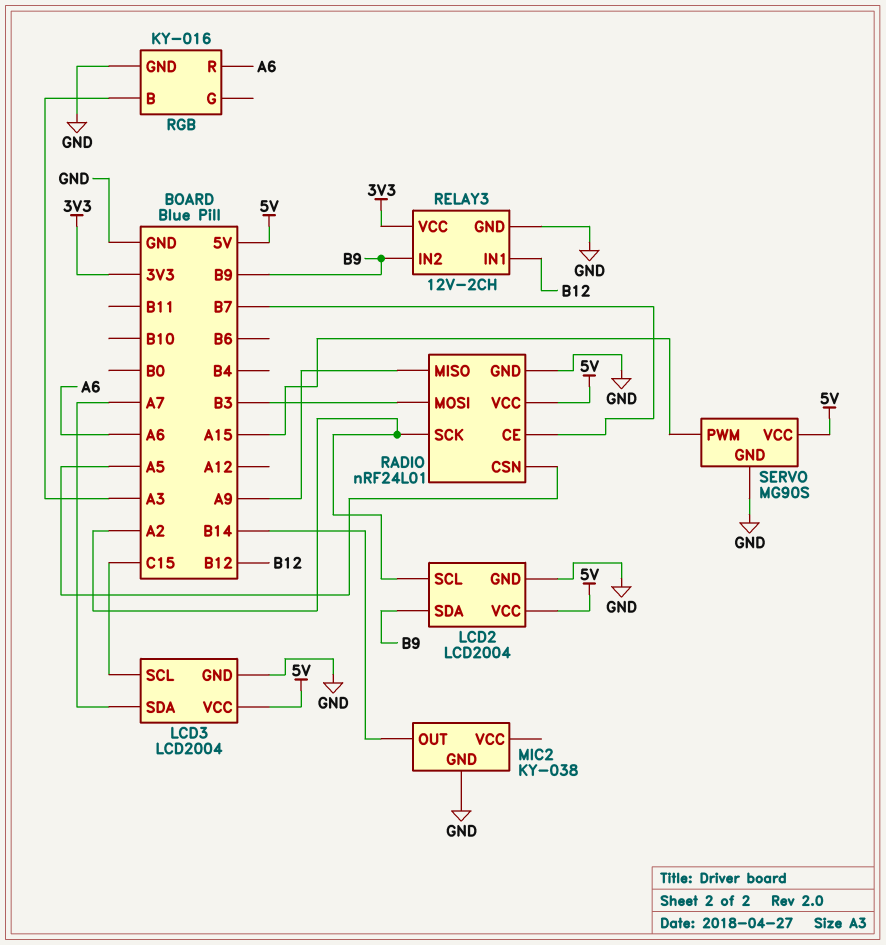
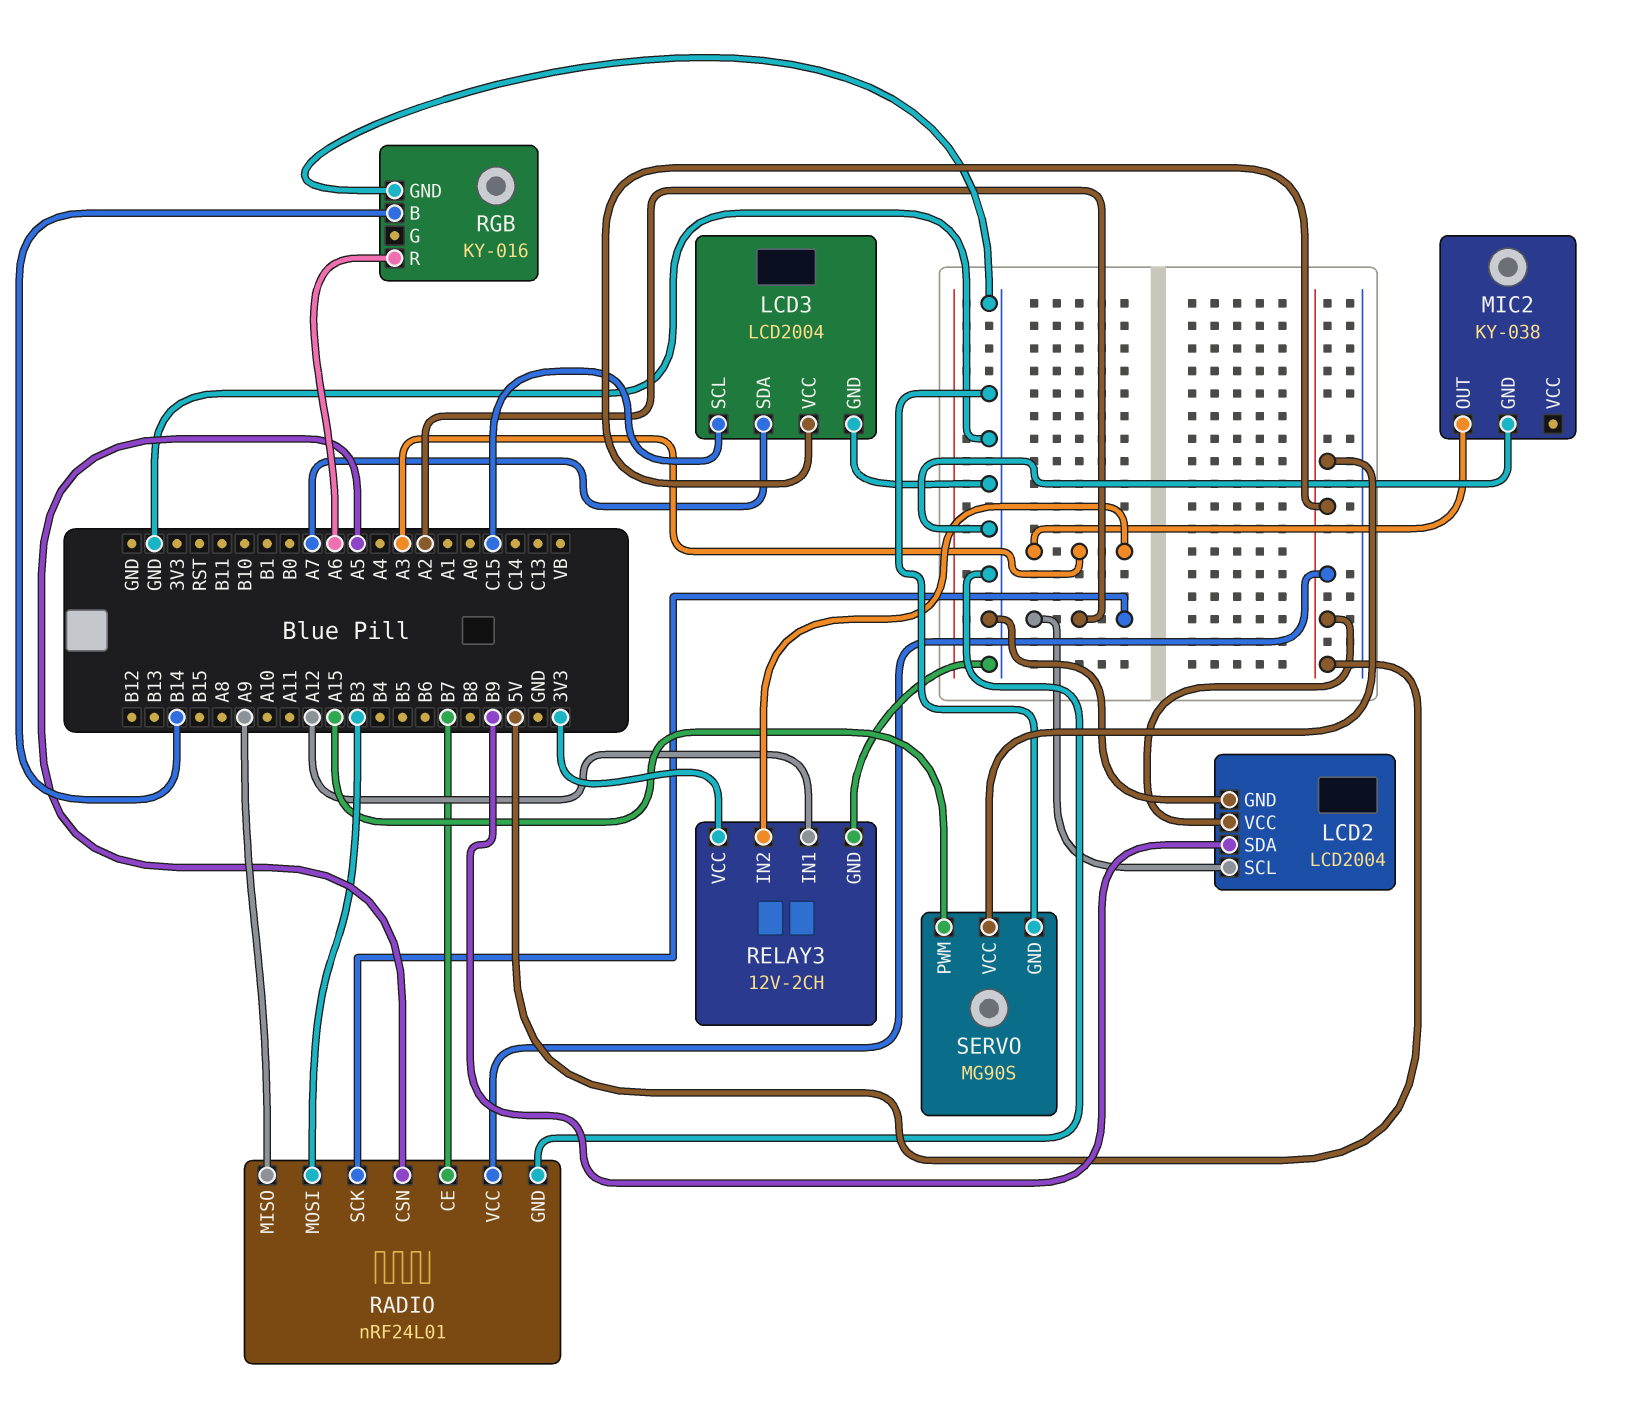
MIC2 pin OUT: B14 -> A3
RELAY3 pin IN1: B12 -> A12
RELAY3 pin IN2: B9 -> A3
RGB pin B: A3 -> B14

